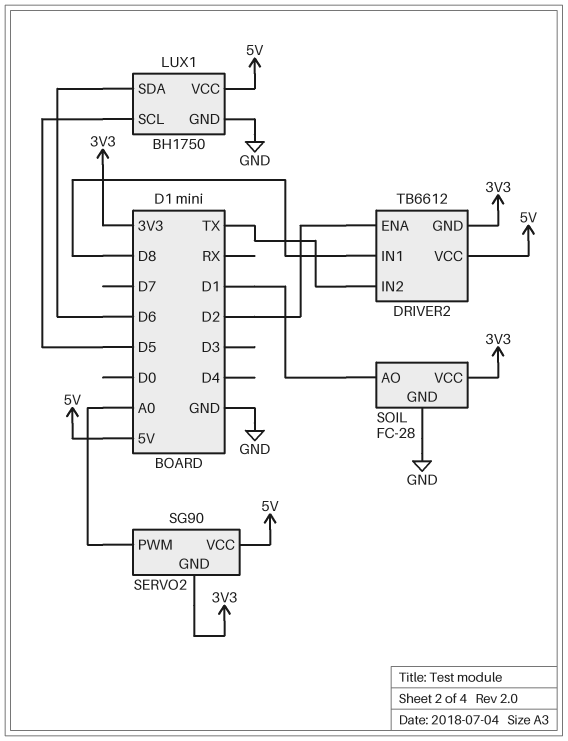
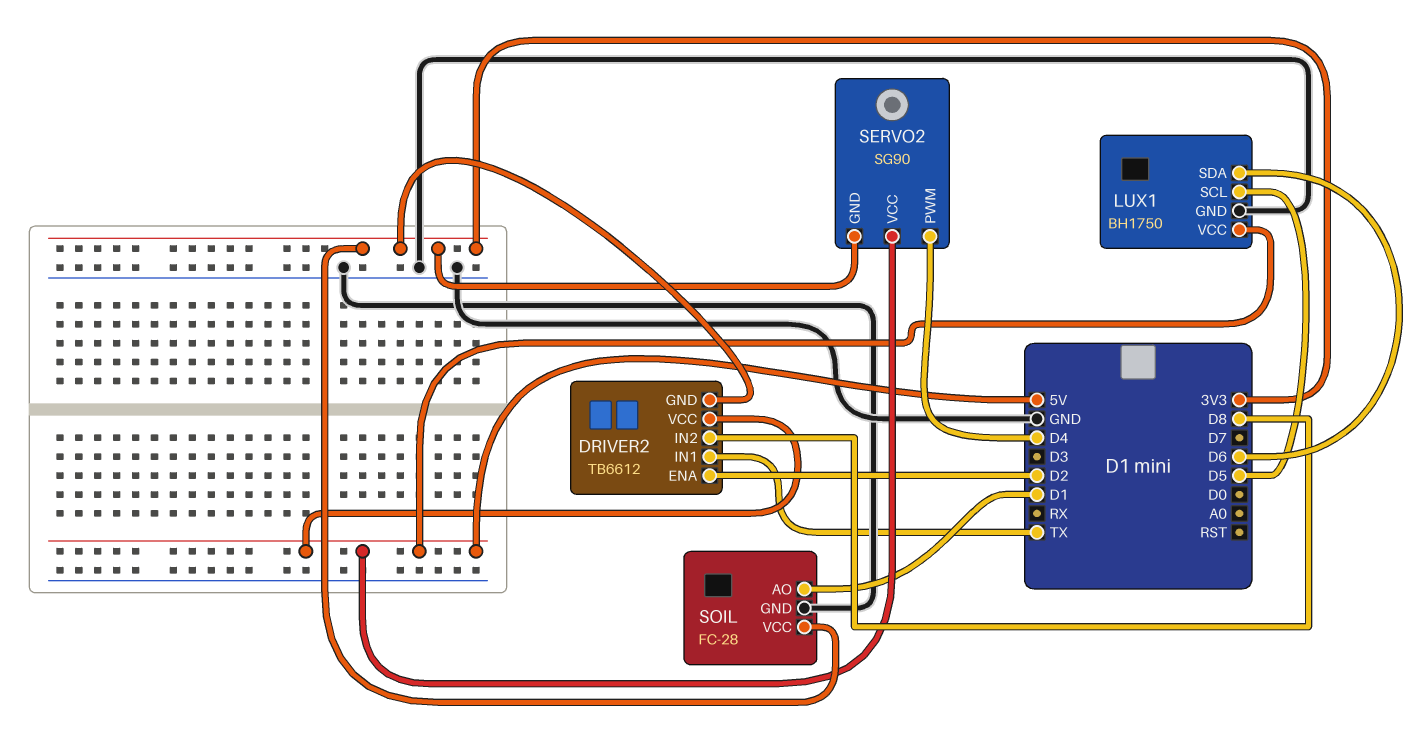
DRIVER2 pin IN1: D8 -> TX
DRIVER2 pin IN2: TX -> D8
SERVO2 pin PWM: A0 -> D4

